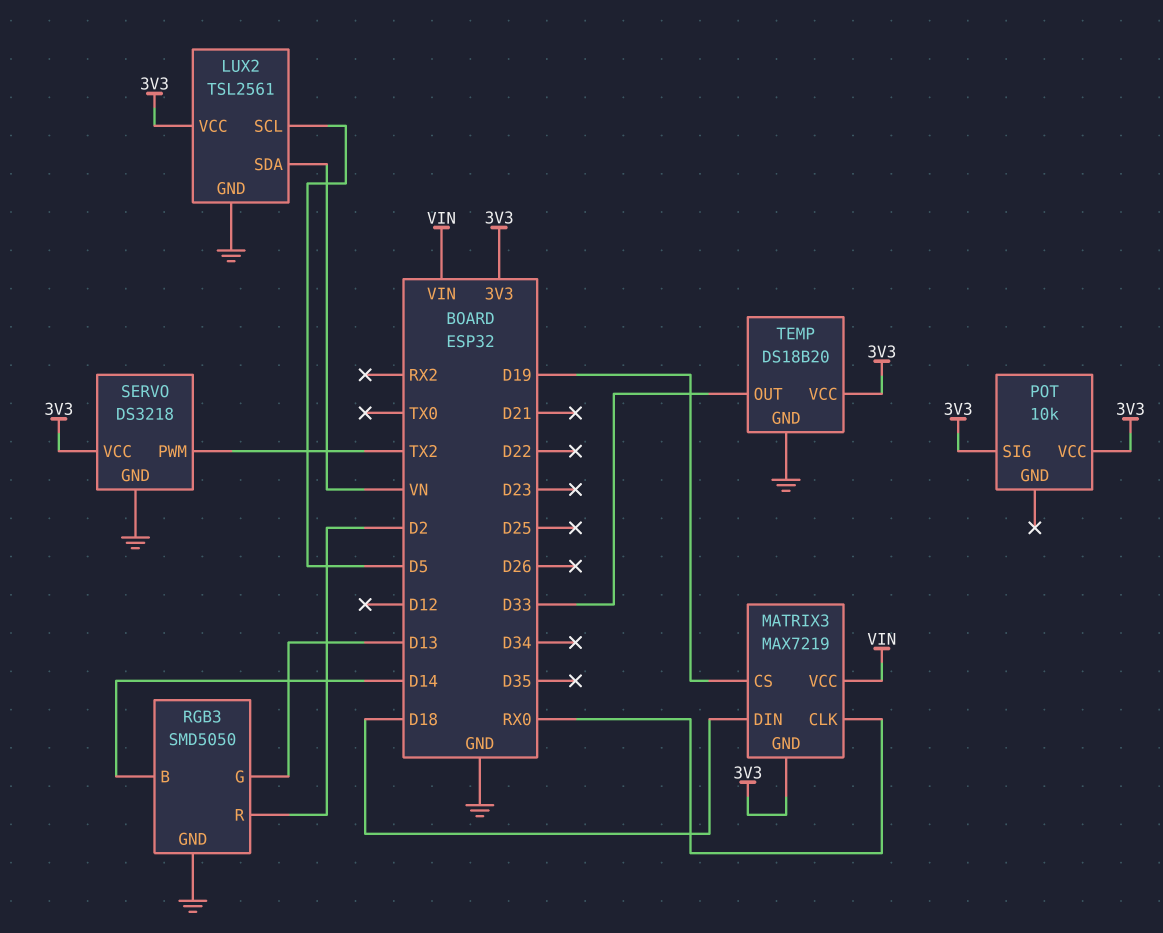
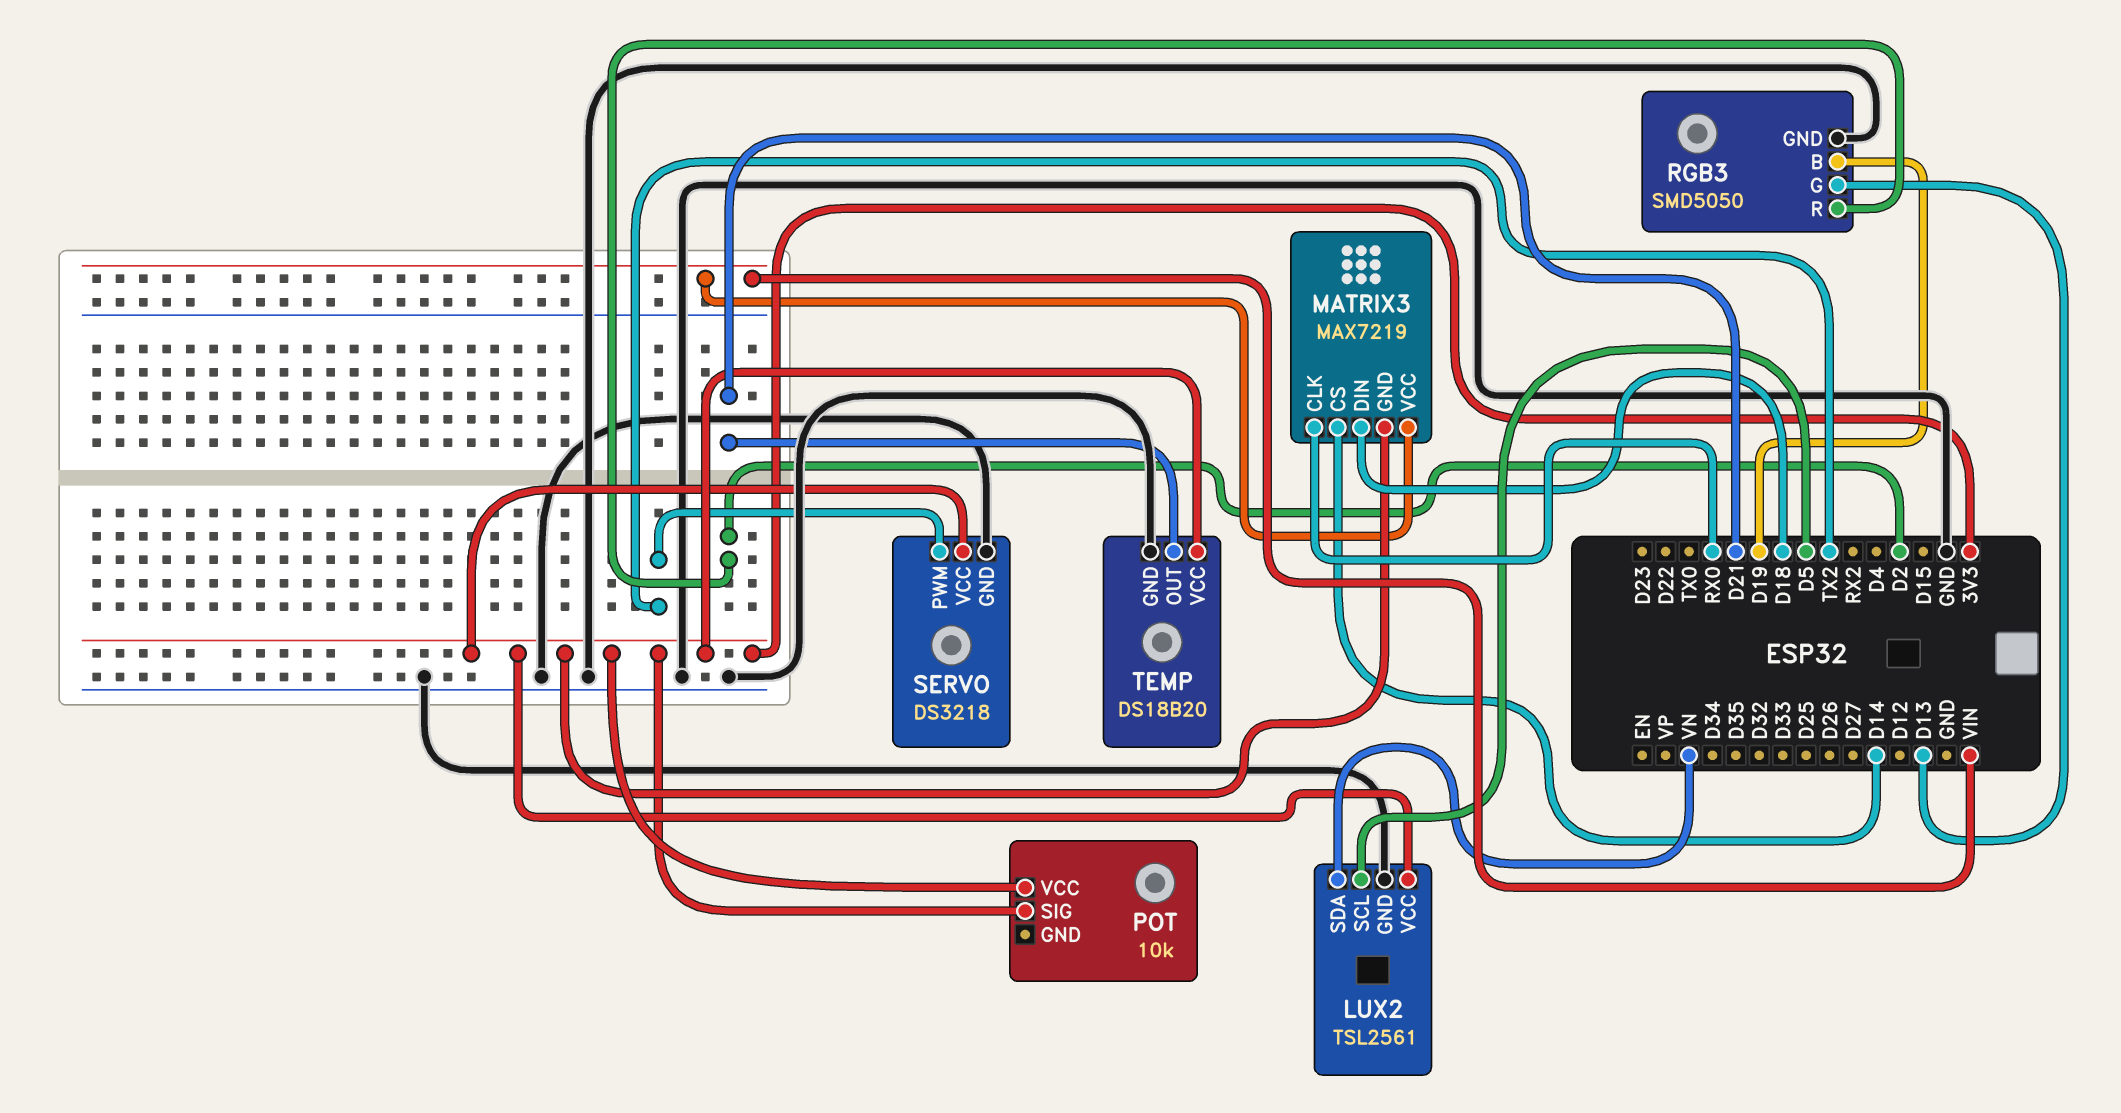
MATRIX3 pin CS: D19 -> D14
RGB3 pin B: D14 -> D19
TEMP pin OUT: D33 -> D21

